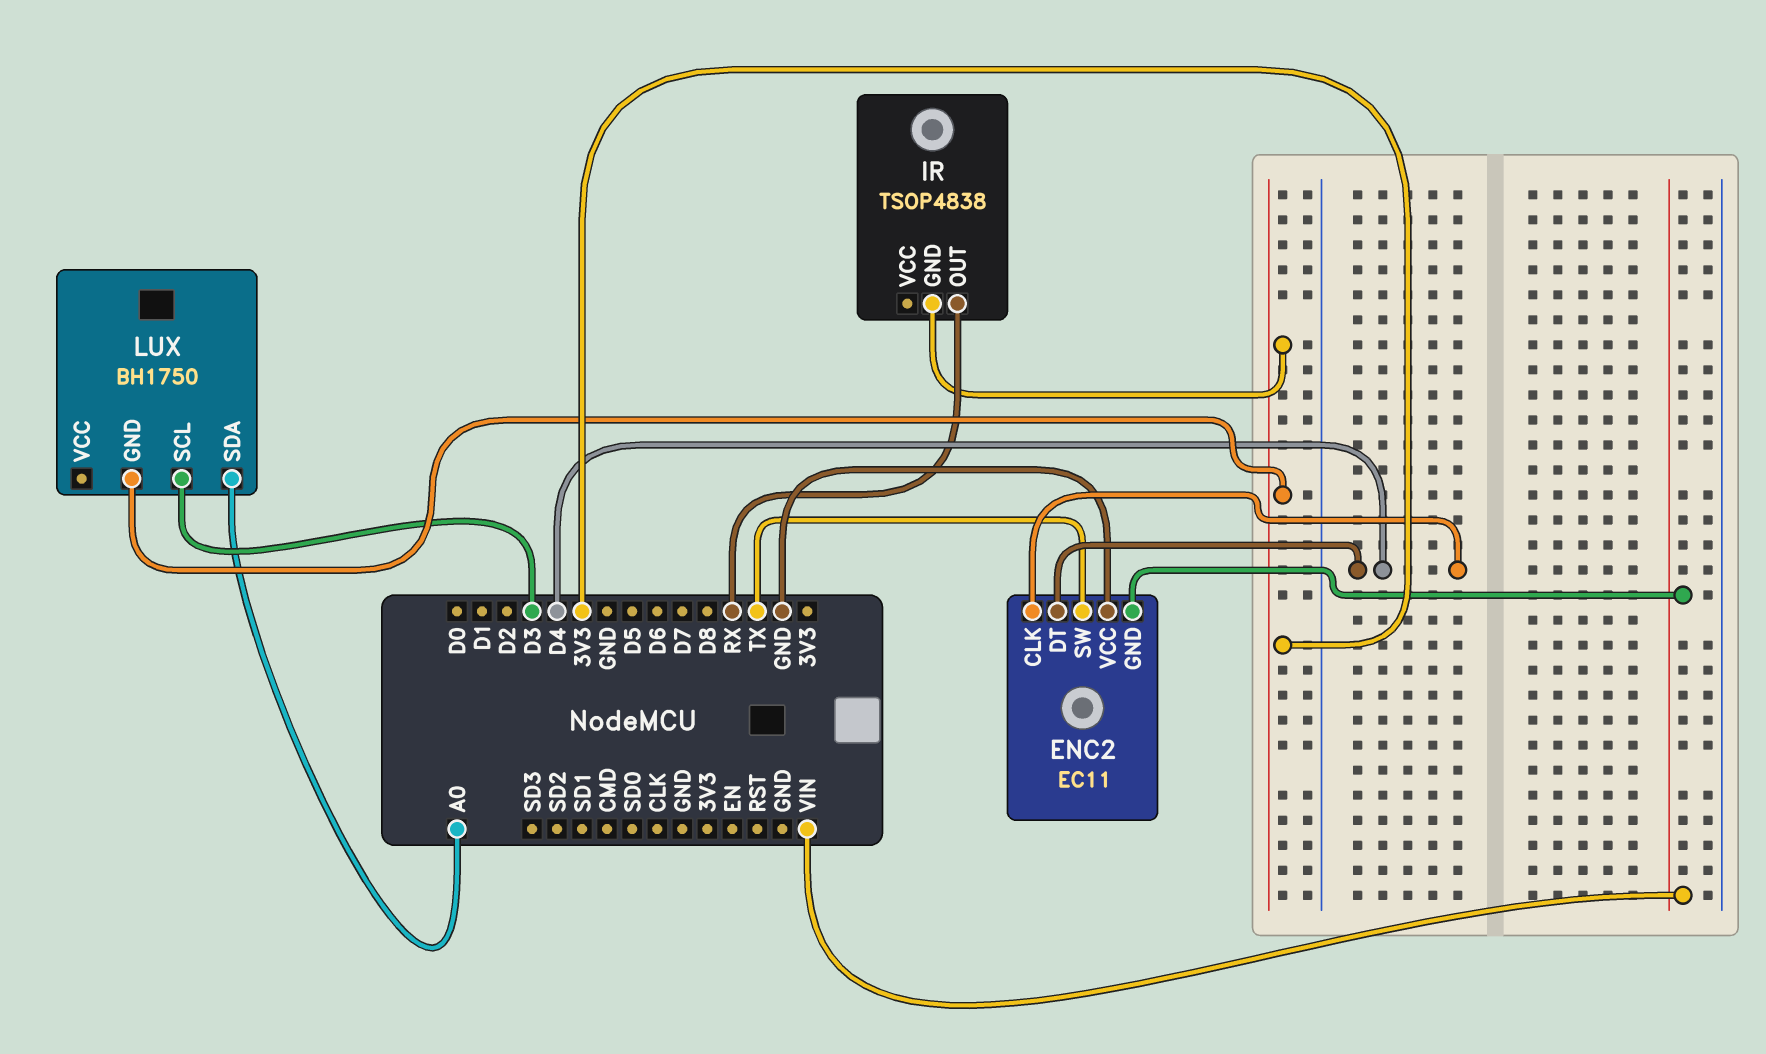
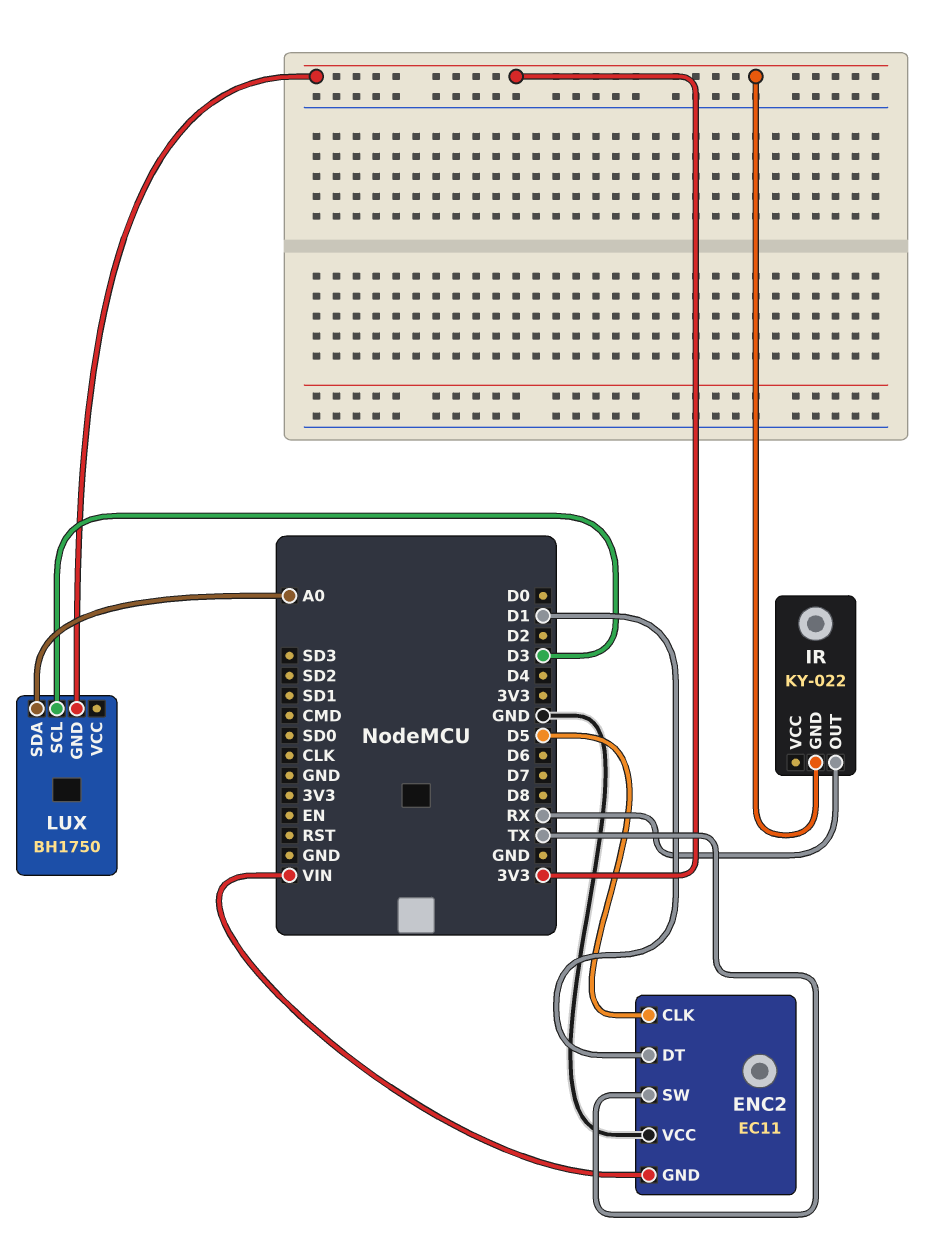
ENC2 pin CLK: D4 -> D5
ENC2 pin DT: D4 -> D1
IR: TSOP4838 -> KY-022

